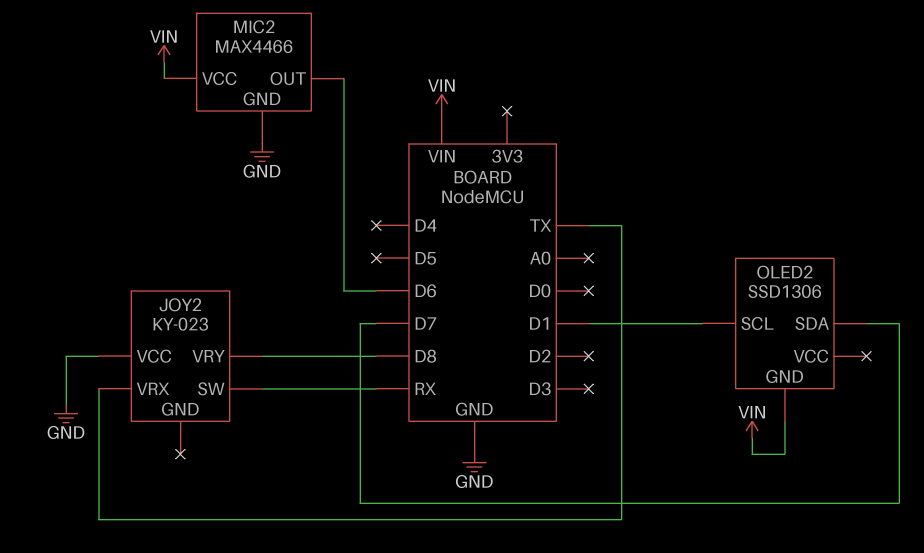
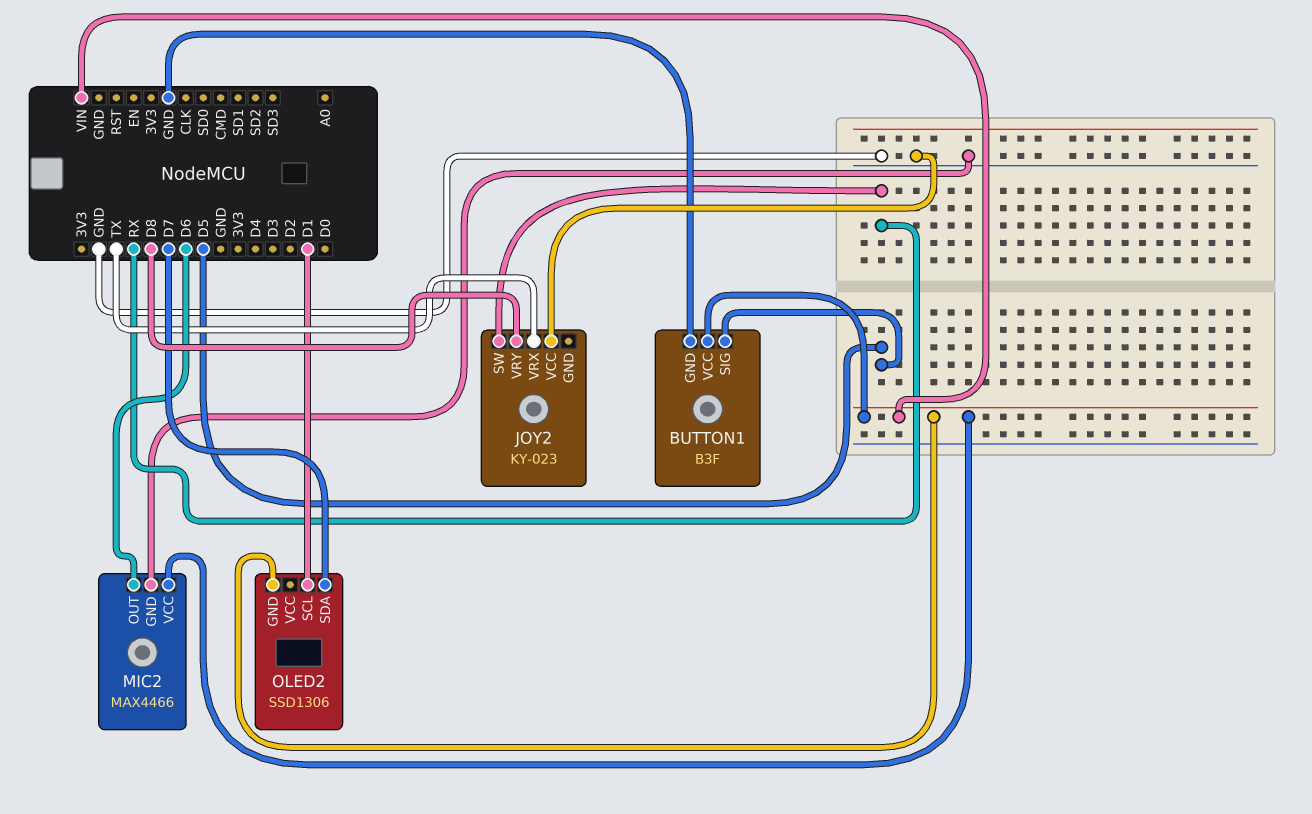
BUTTON1: none -> B3F
BUTTON1 pin GND: none -> GND
BUTTON1 pin SIG: none -> D5
BUTTON1 pin VCC: none -> VIN

